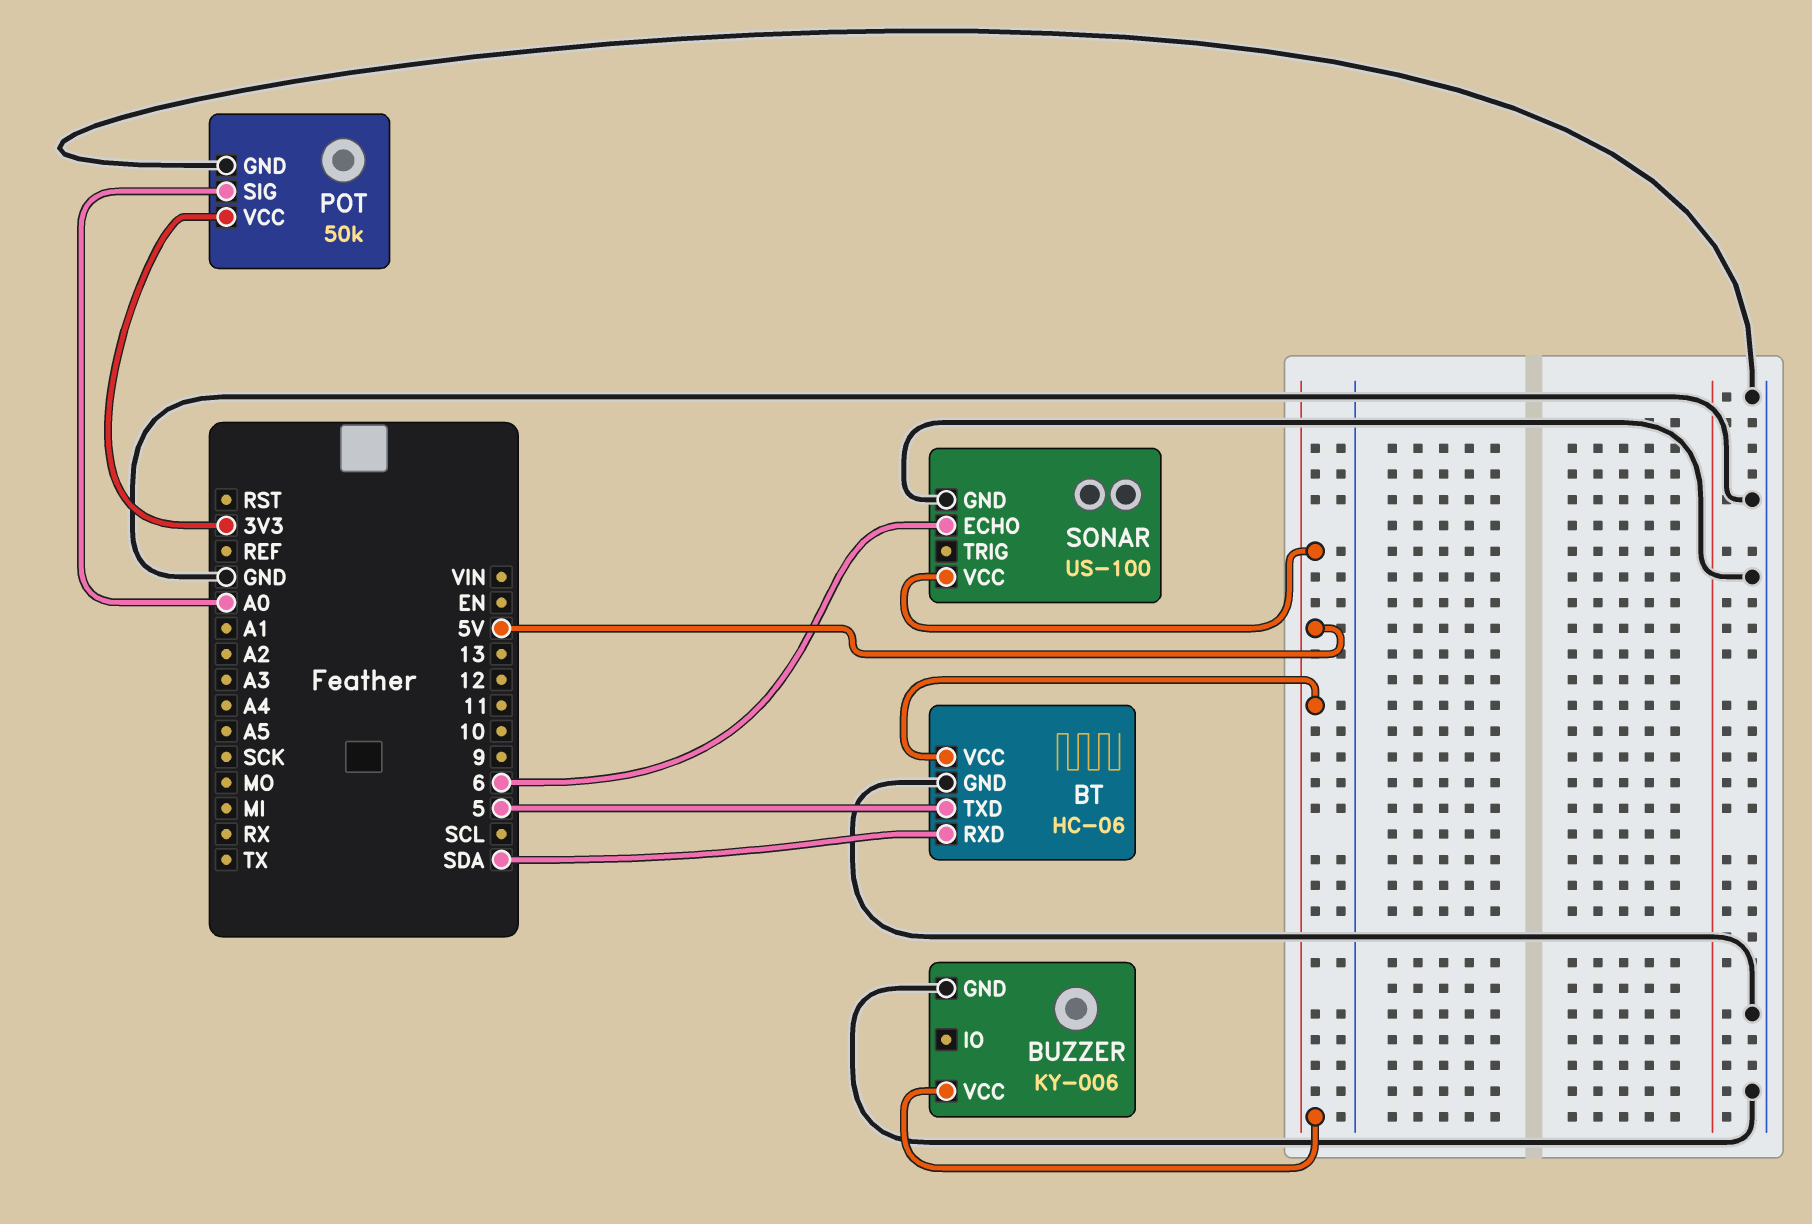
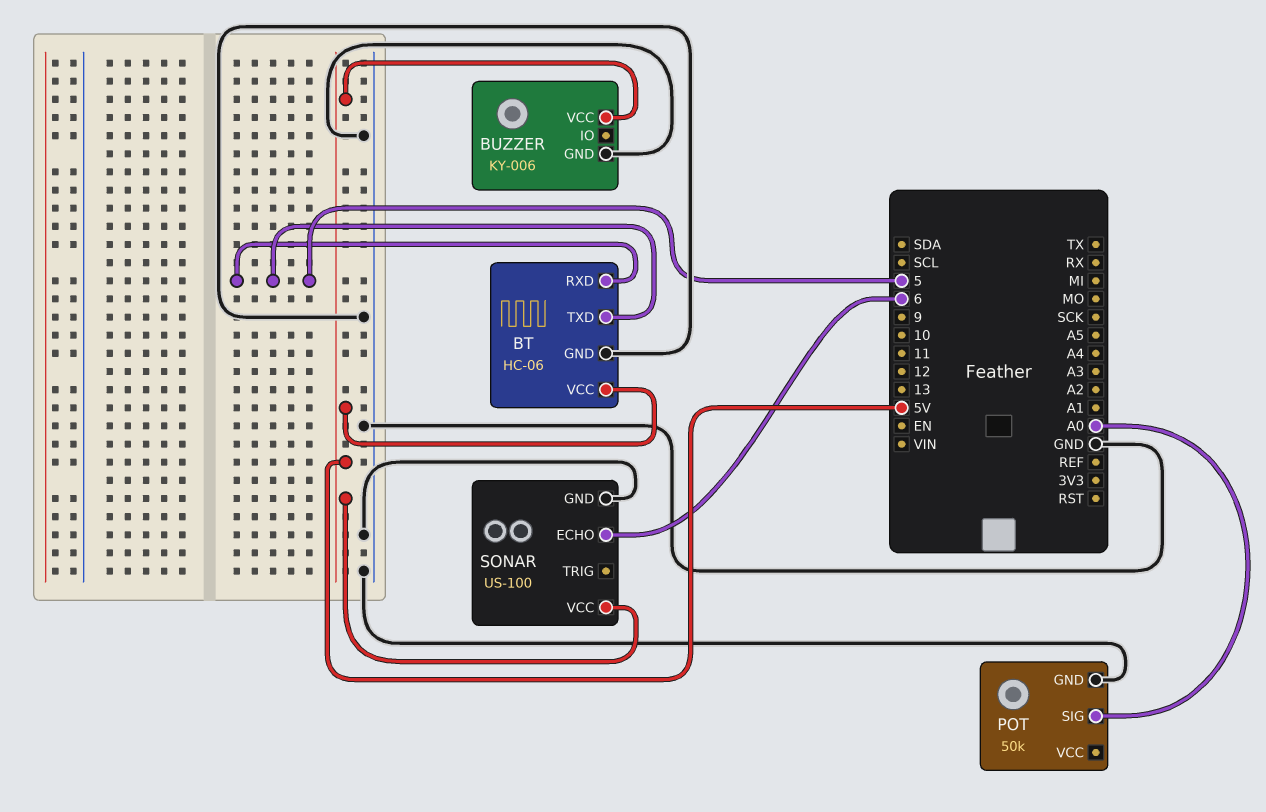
BT pin RXD: SDA -> 5
POT pin VCC: 3V3 -> none

